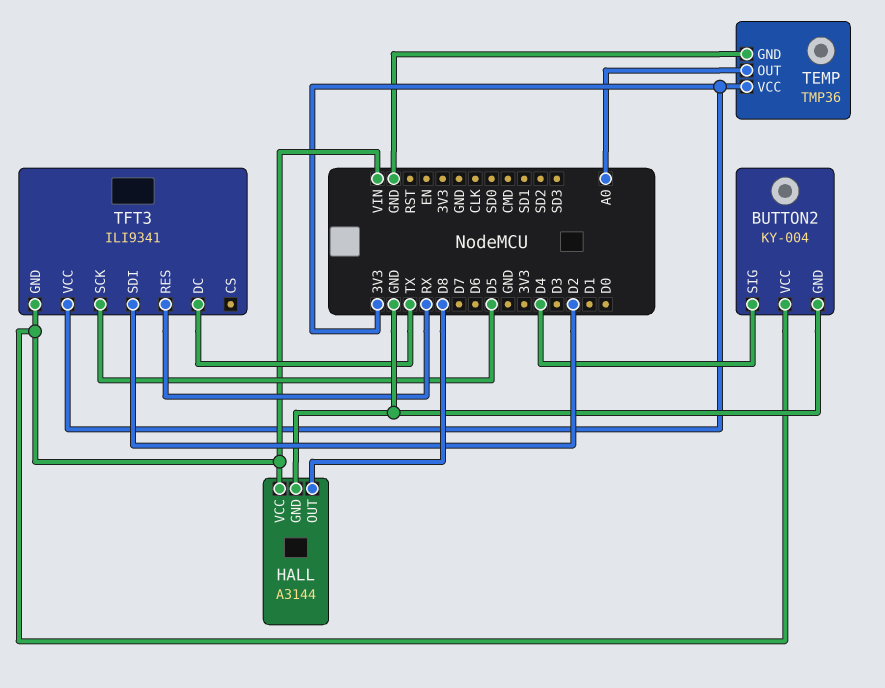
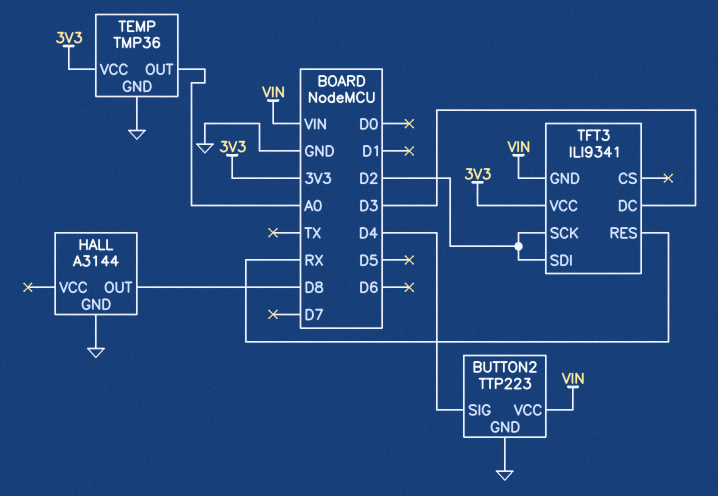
BUTTON2: KY-004 -> TTP223
HALL pin VCC: VIN -> none
TFT3 pin DC: TX -> D3
TFT3 pin SCK: D5 -> D2

